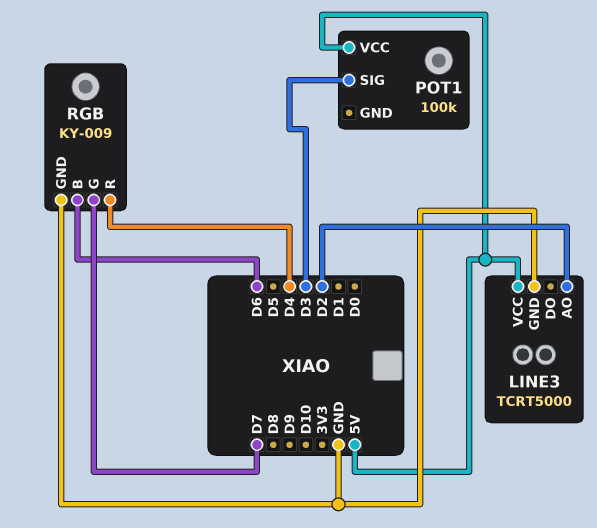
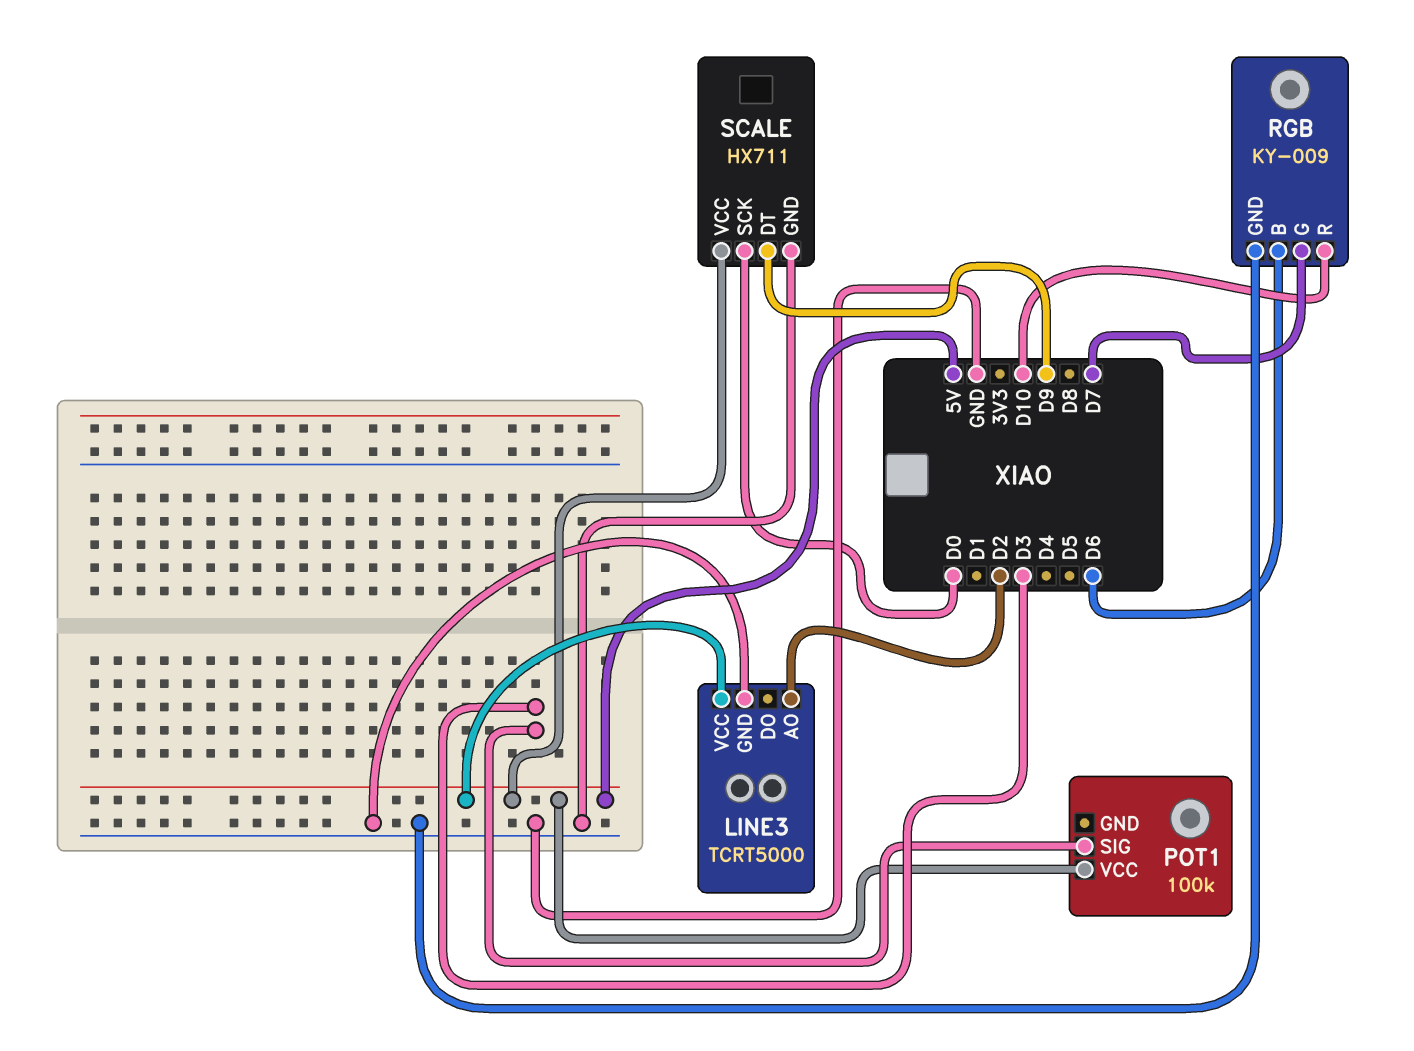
RGB pin R: D4 -> D10
SCALE: none -> HX711
SCALE pin DT: none -> D9
SCALE pin GND: none -> GND
SCALE pin SCK: none -> D0
SCALE pin VCC: none -> 5V

